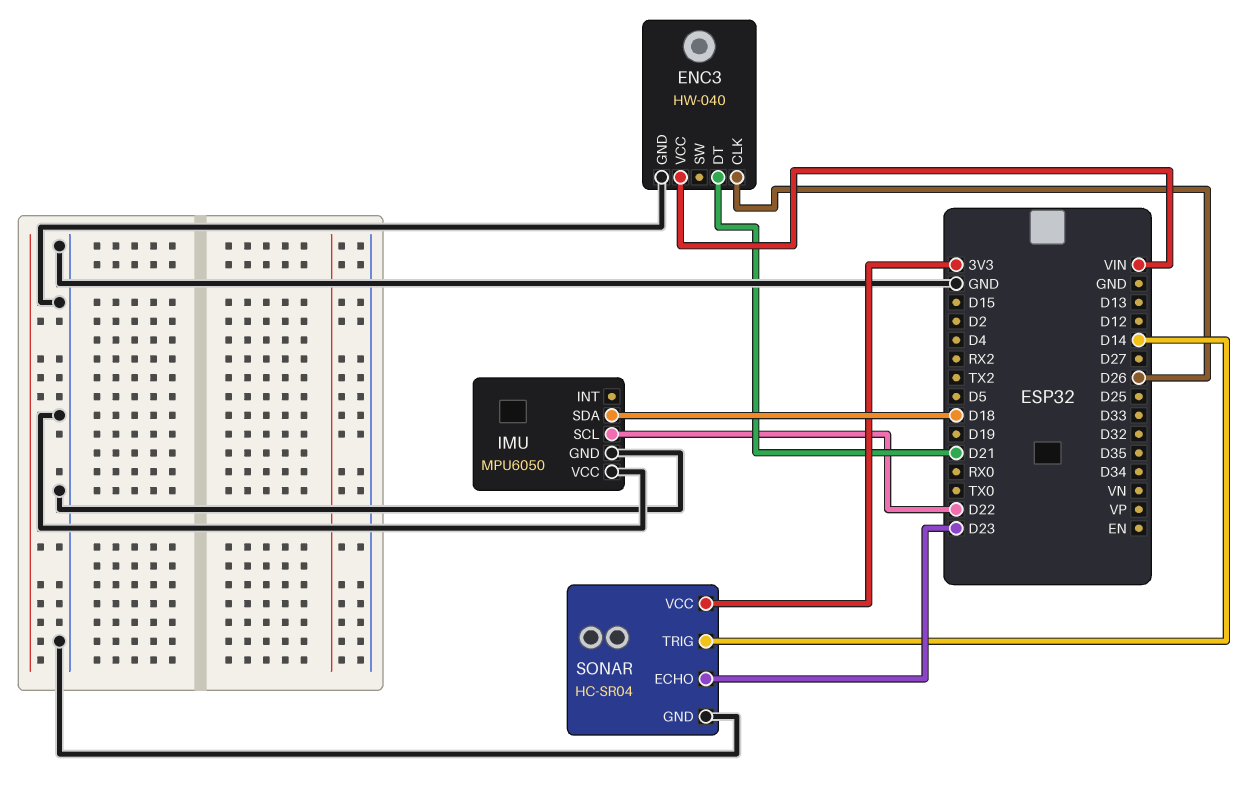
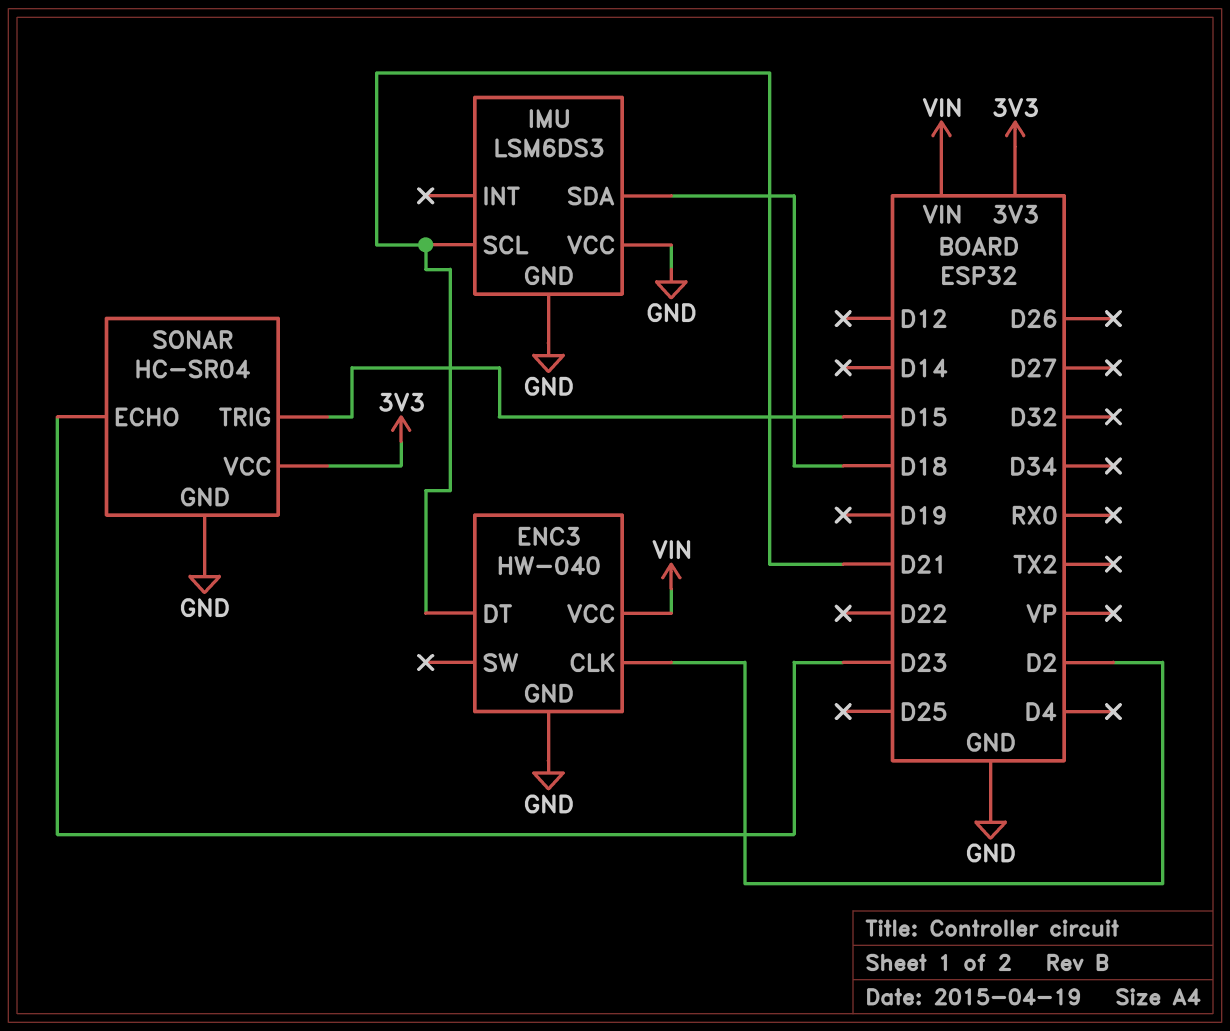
ENC3 pin CLK: D26 -> D2
IMU: MPU6050 -> LSM6DS3
IMU pin SCL: D22 -> D21
SONAR pin TRIG: D14 -> D15

